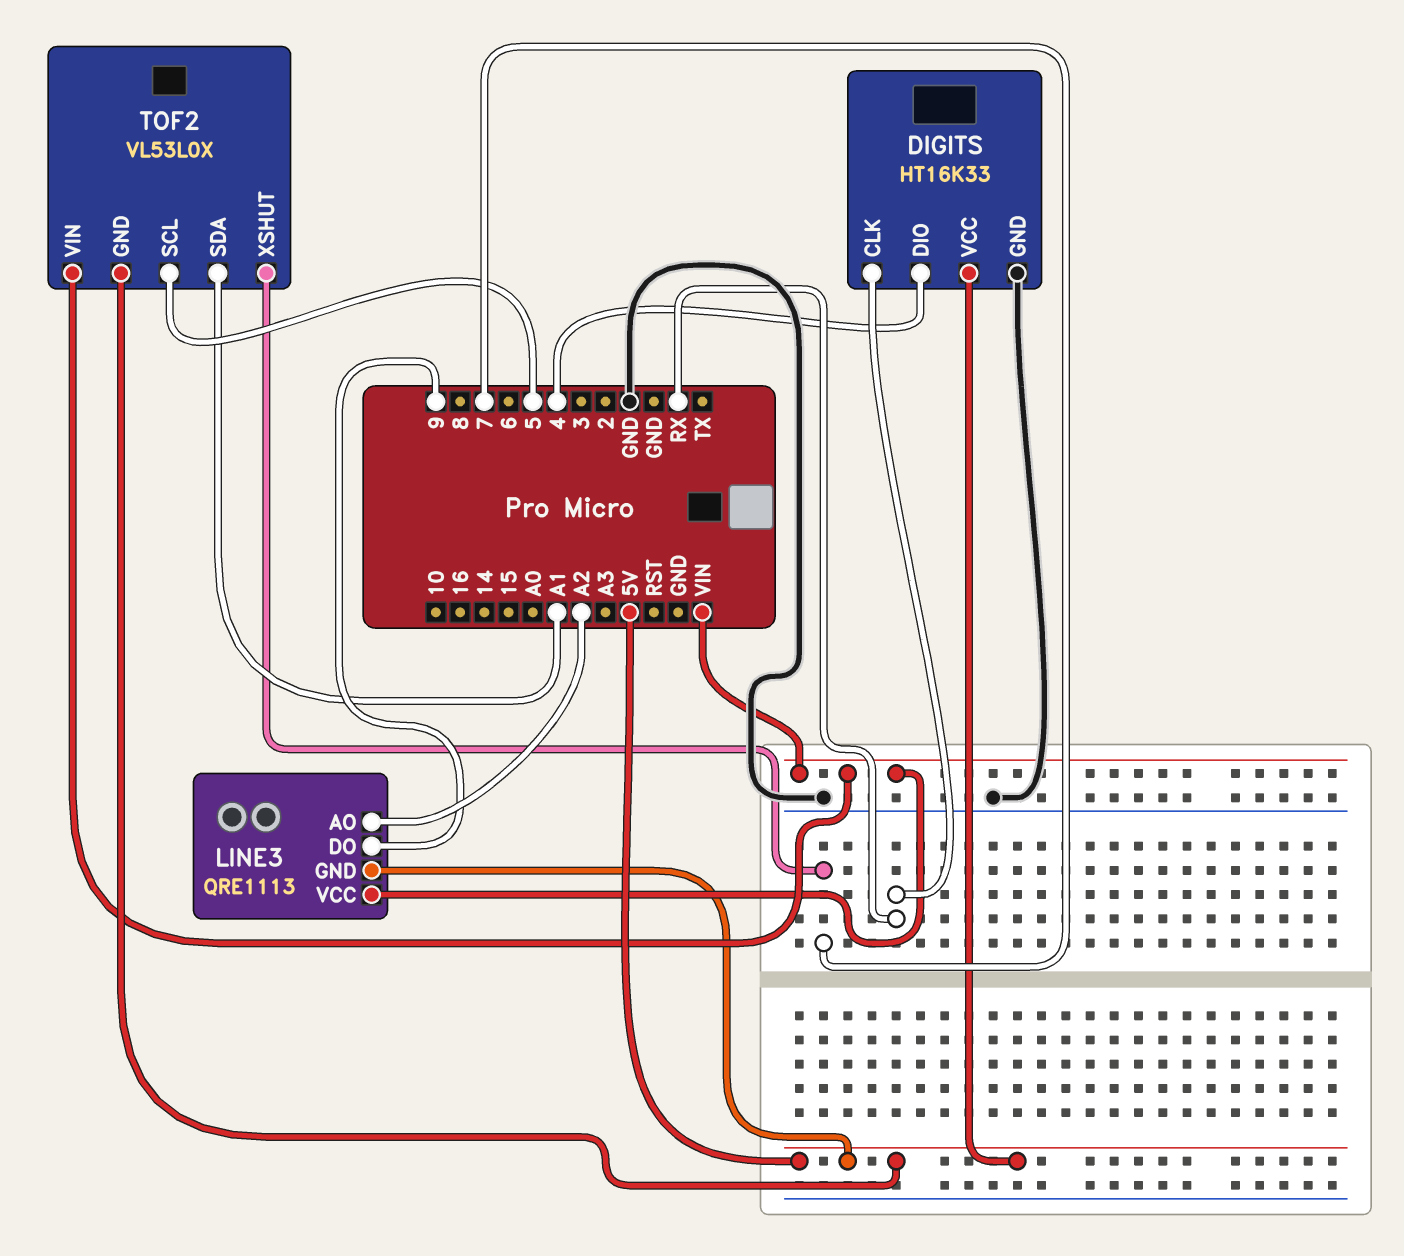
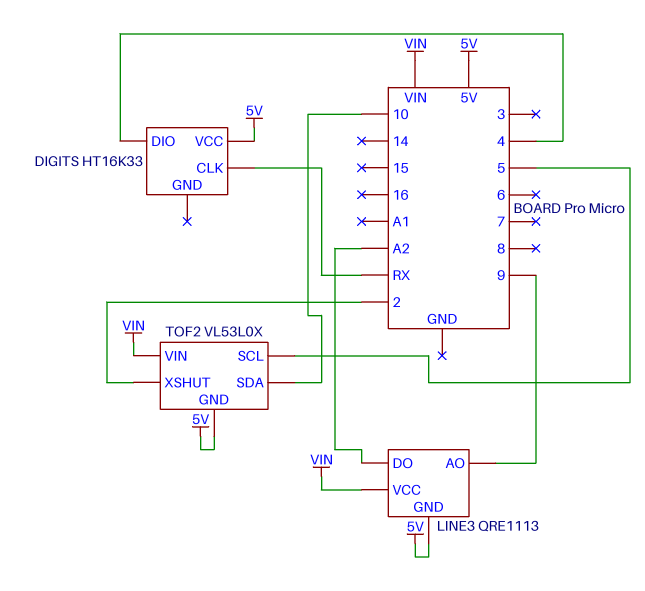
DIGITS pin GND: GND -> none
LINE3 pin AO: A2 -> 9
LINE3 pin DO: 9 -> A2
TOF2 pin SDA: A1 -> 10
TOF2 pin XSHUT: 7 -> 2

